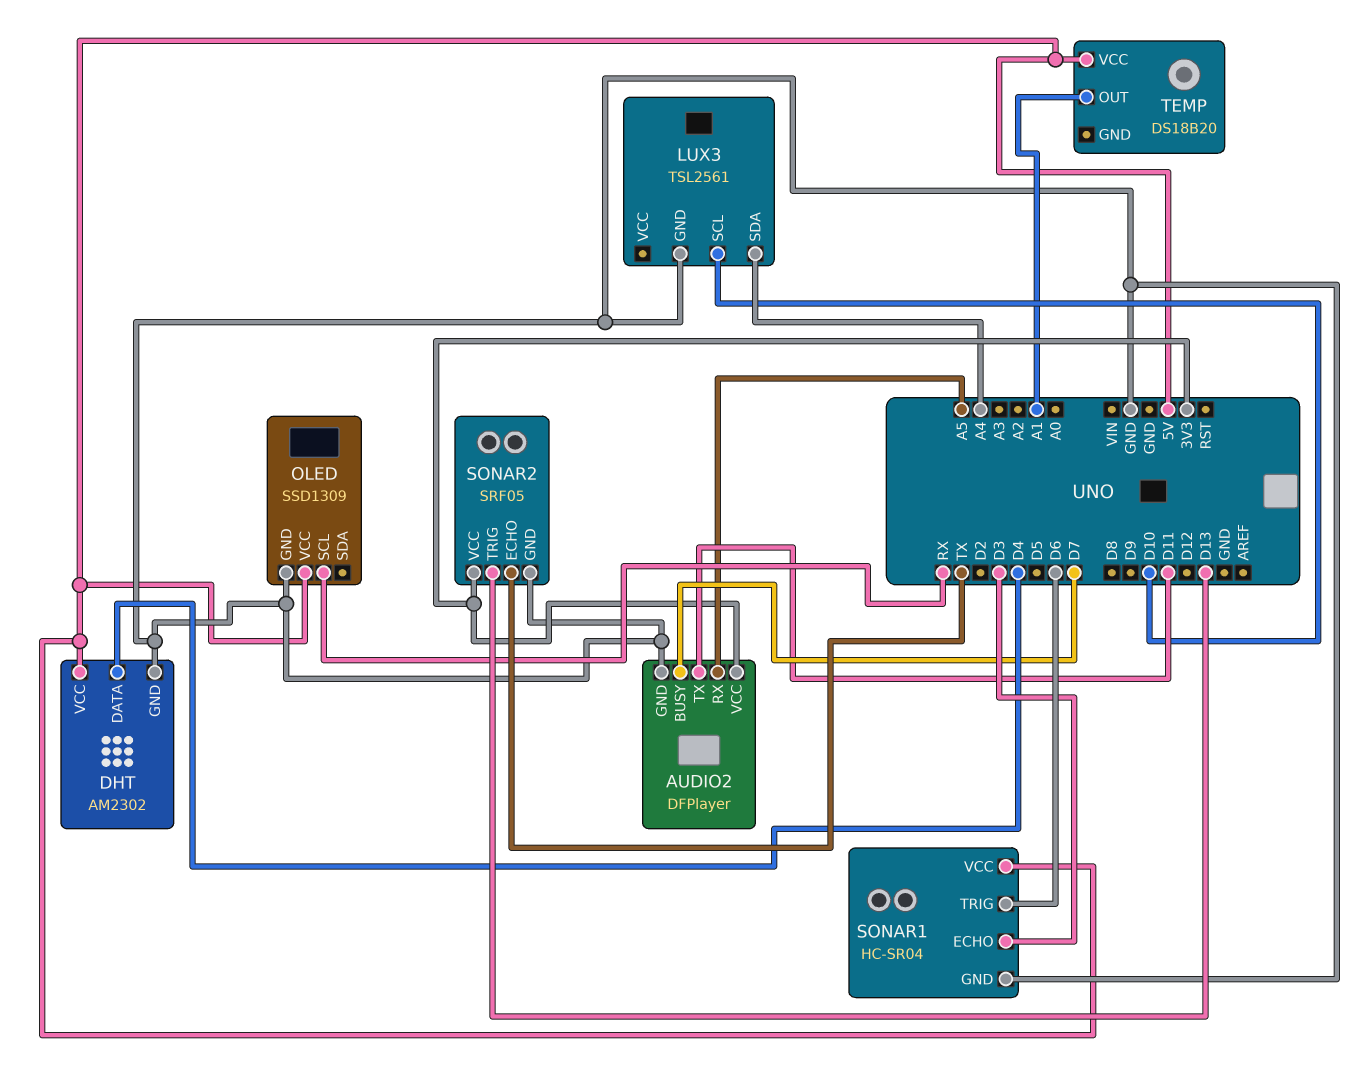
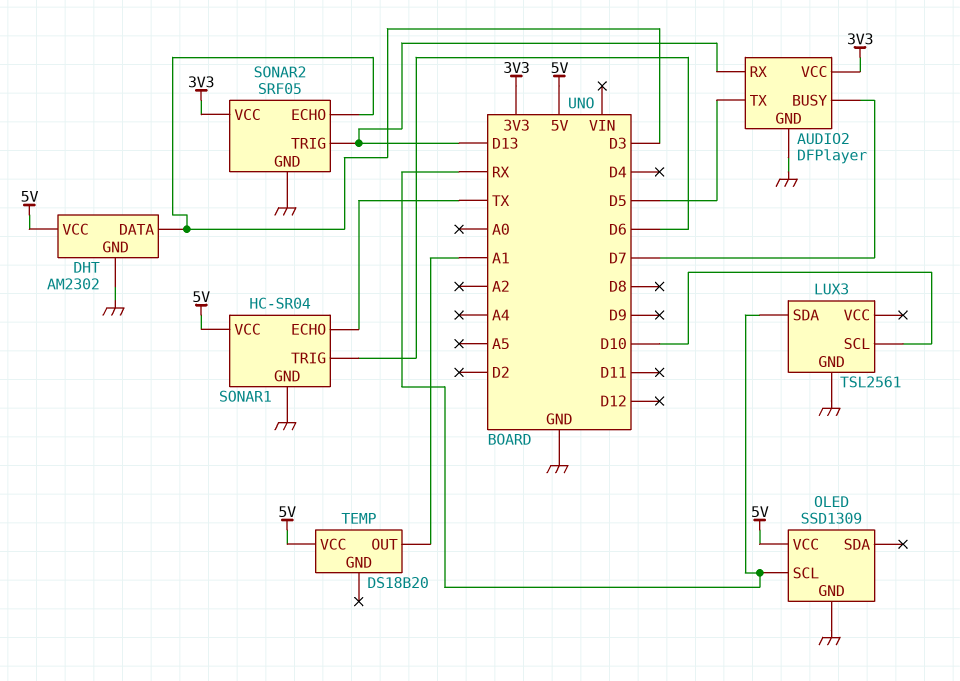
AUDIO2 pin RX: A5 -> D13
AUDIO2 pin TX: D11 -> D5
DHT pin DATA: D4 -> D3
LUX3 pin SDA: A4 -> RX
SONAR1 pin ECHO: D3 -> TX
SONAR2 pin ECHO: TX -> D3

